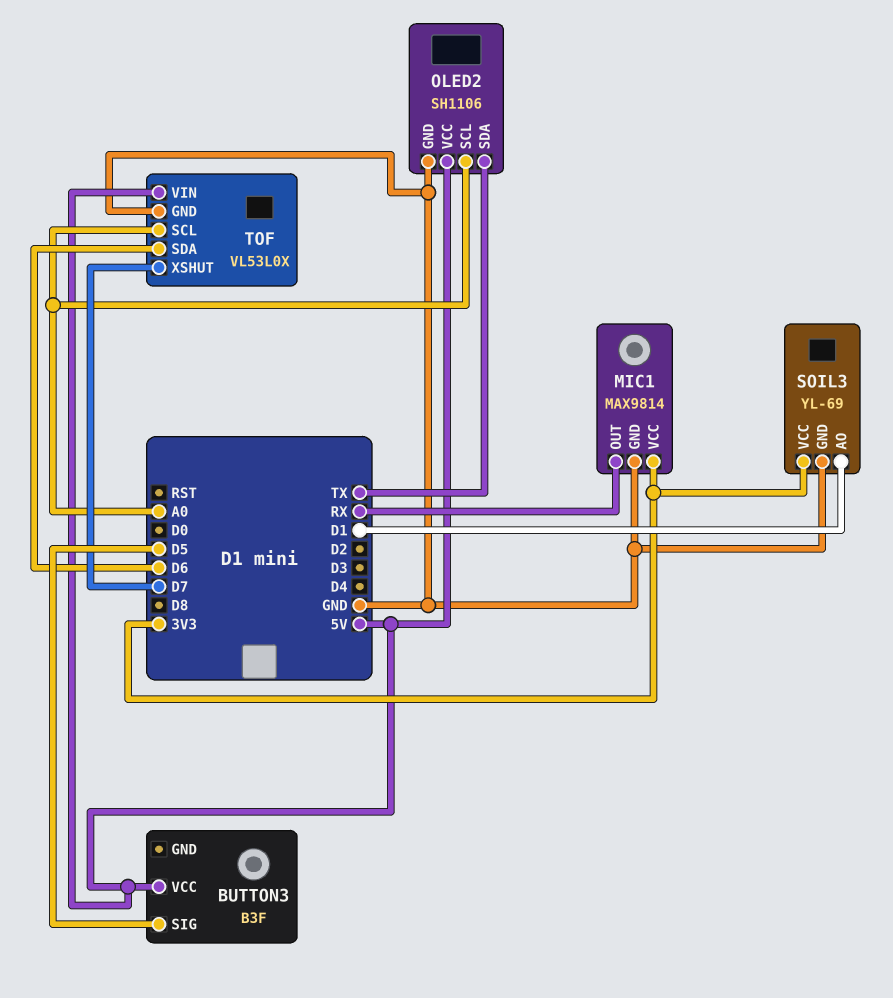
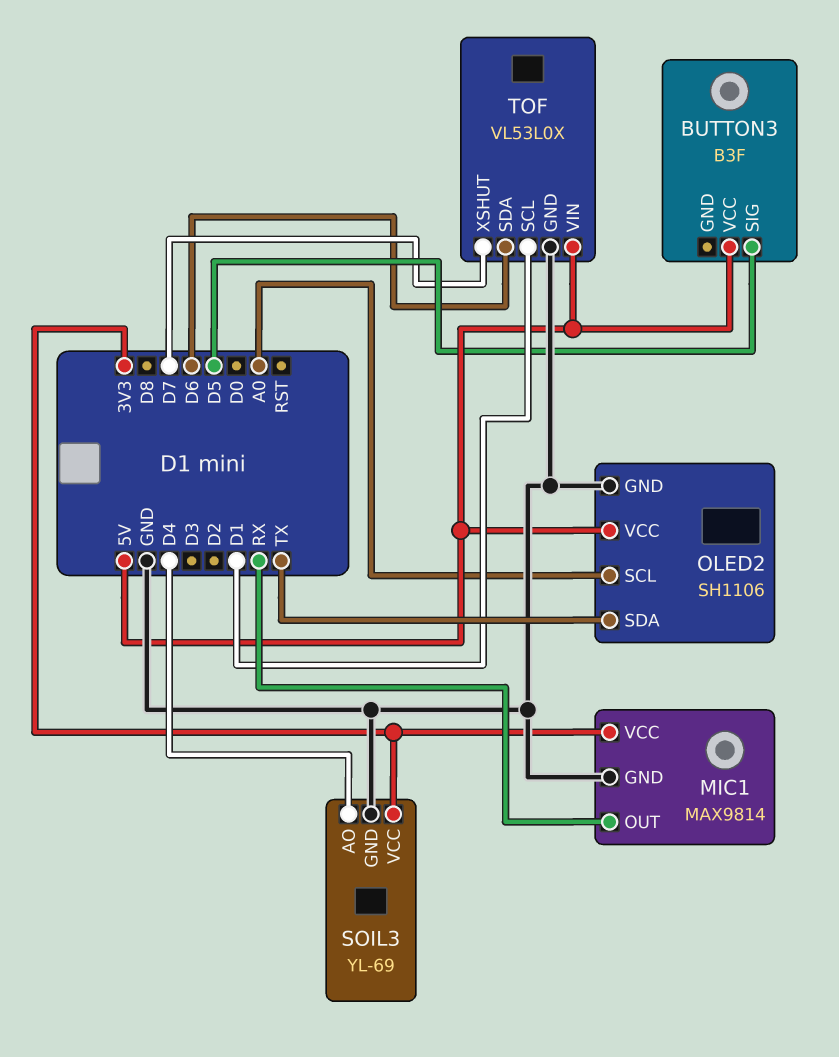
SOIL3 pin AO: D1 -> D4
TOF pin SCL: A0 -> D1

